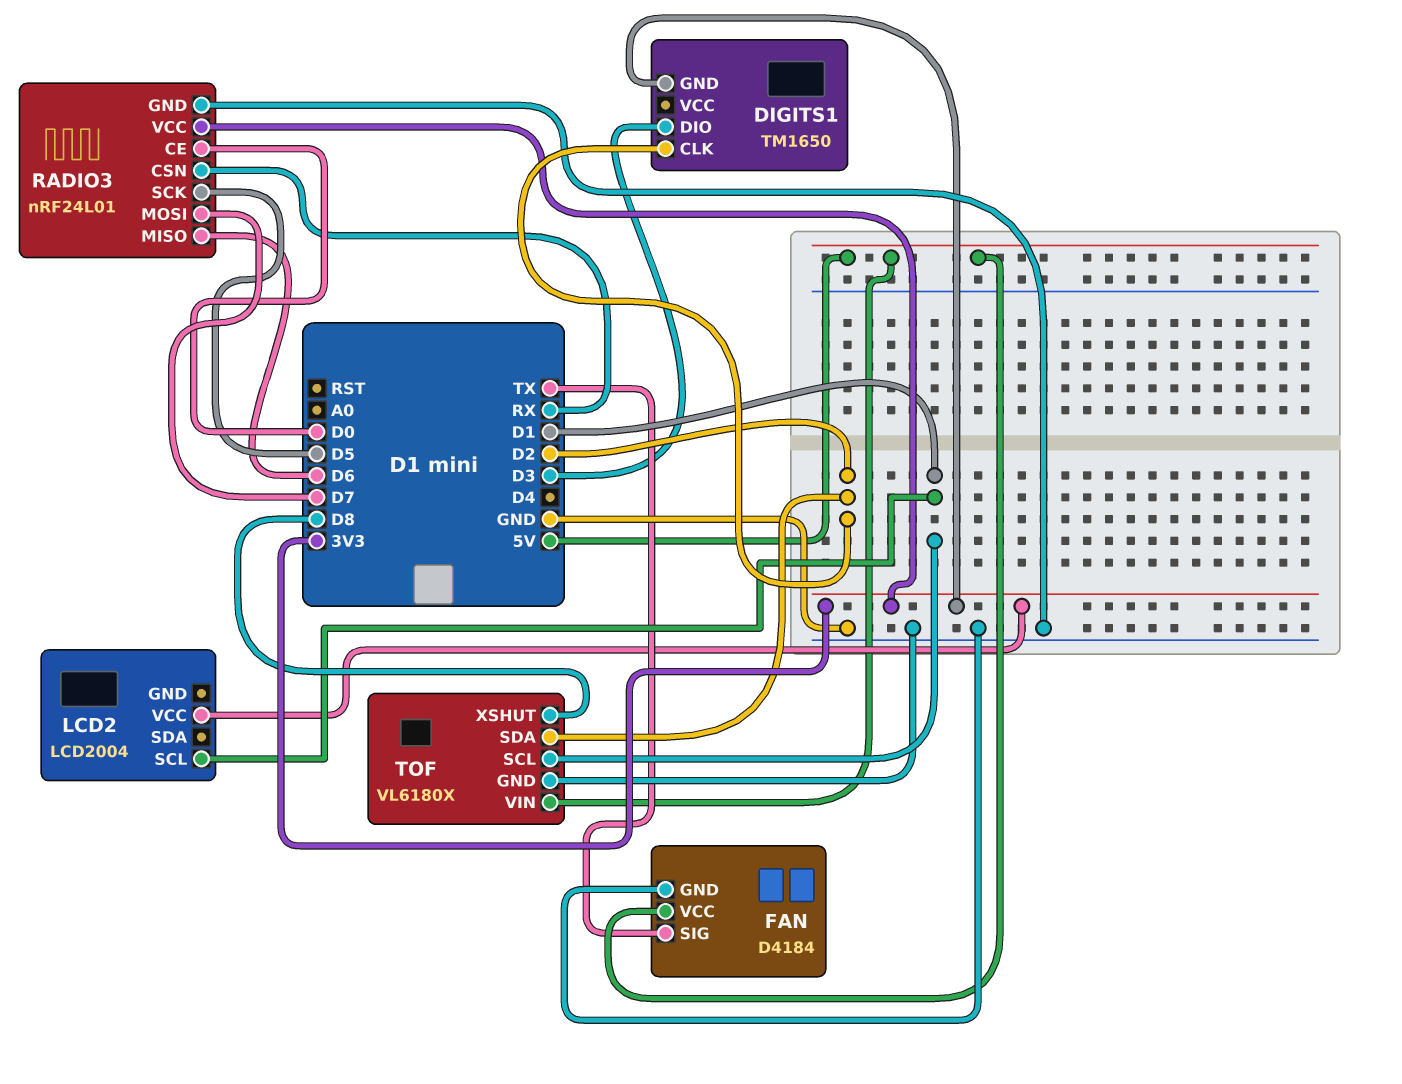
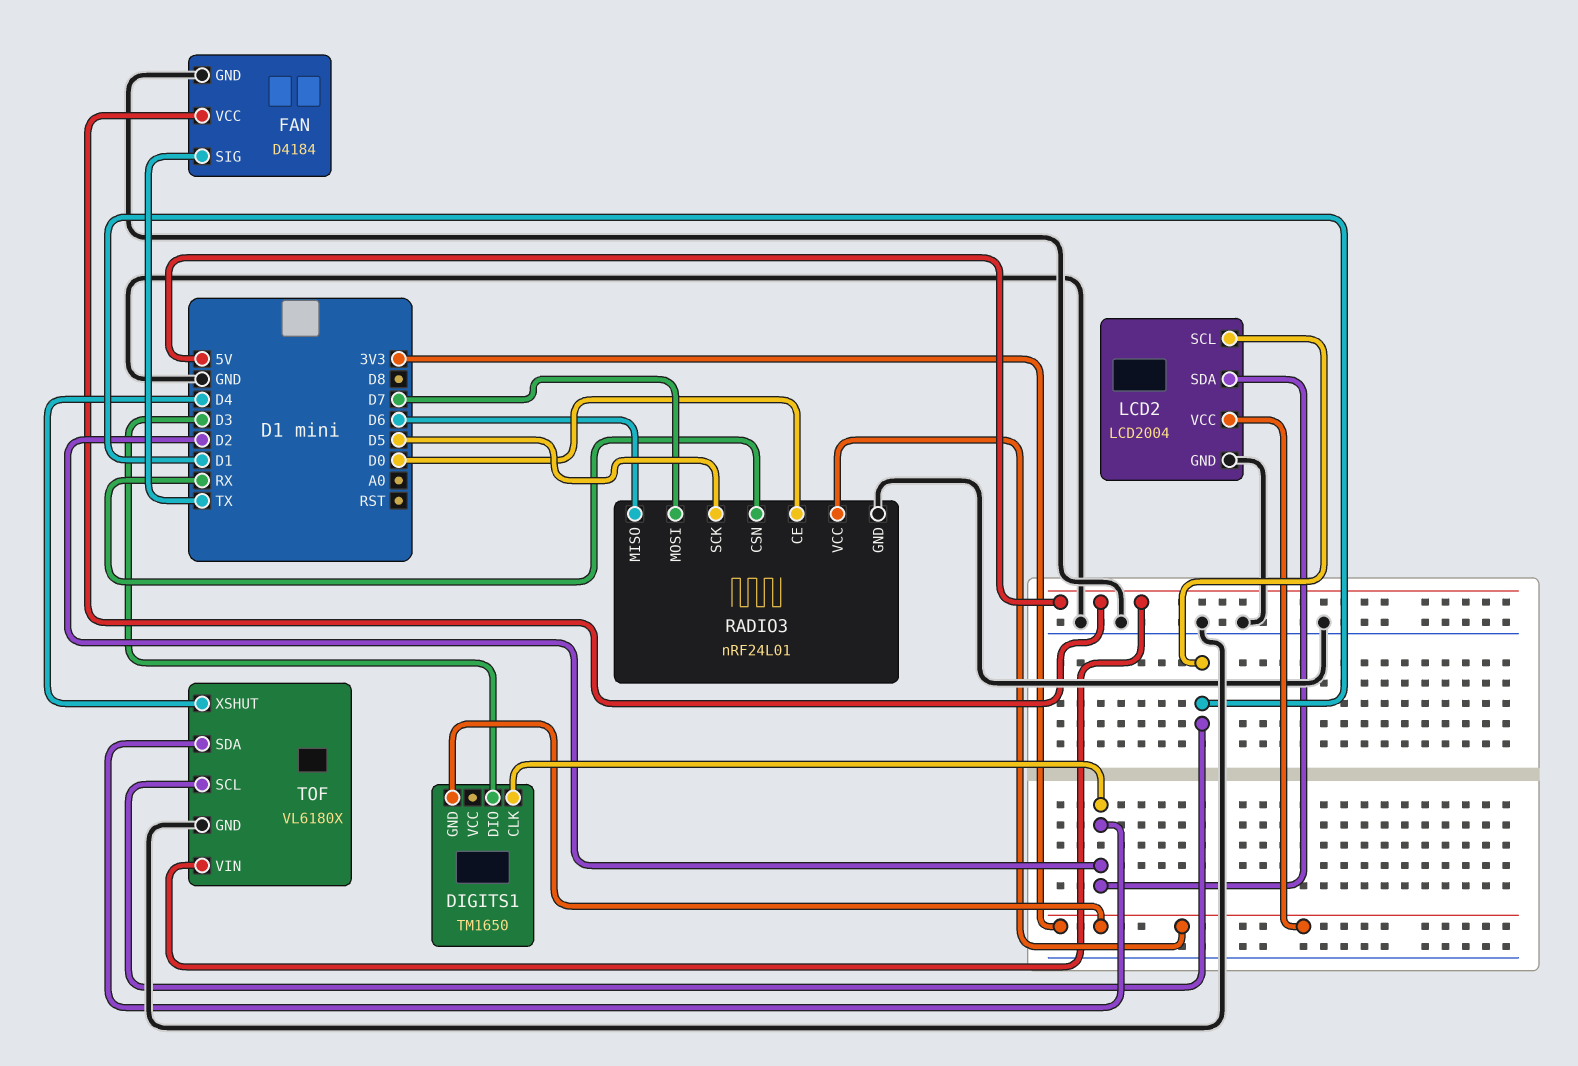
LCD2 pin GND: none -> GND
LCD2 pin SDA: none -> D2
TOF pin XSHUT: D8 -> D4

